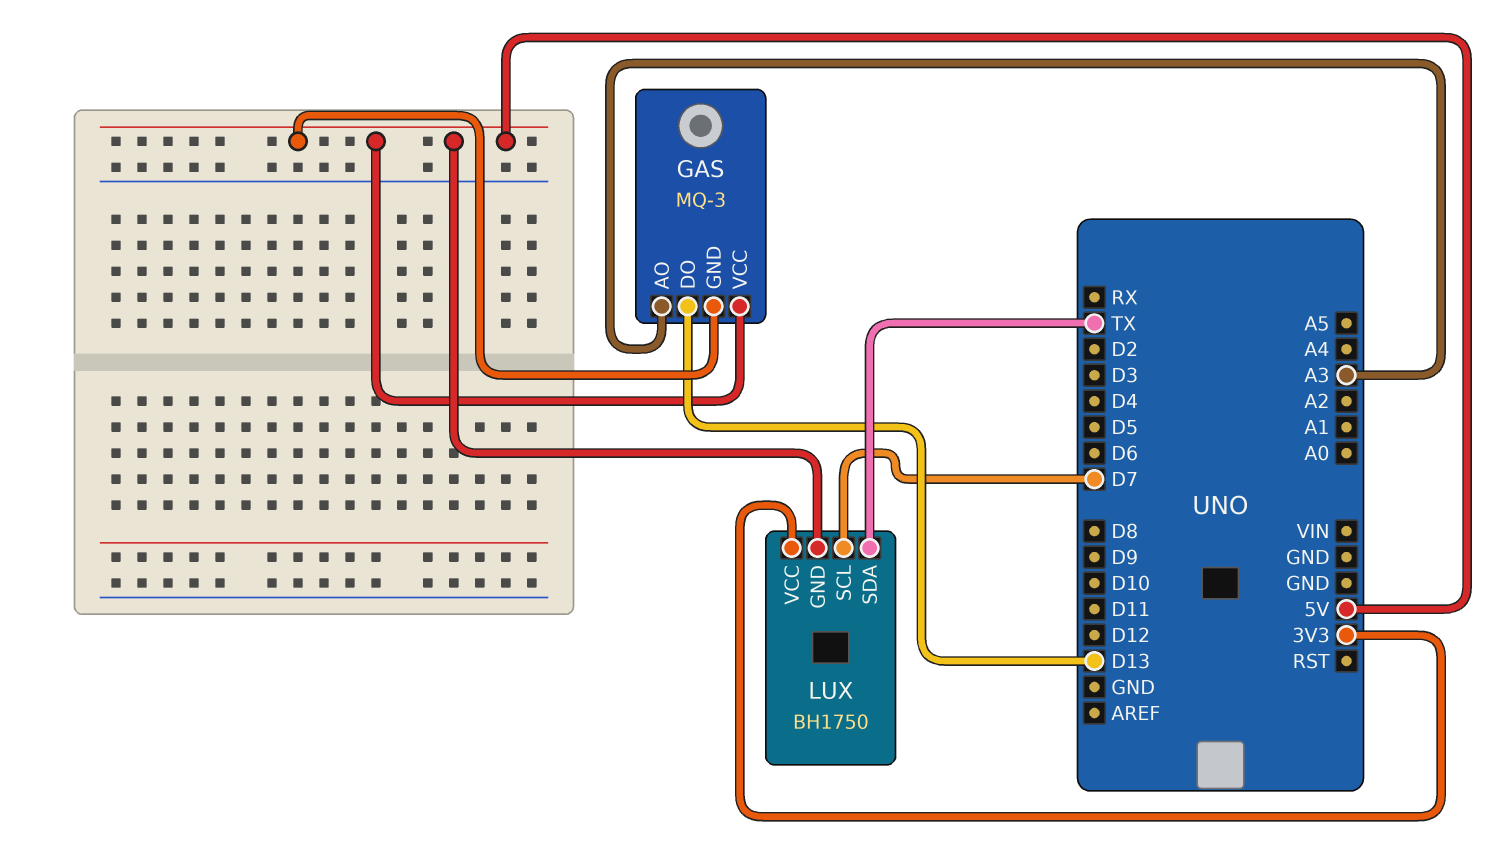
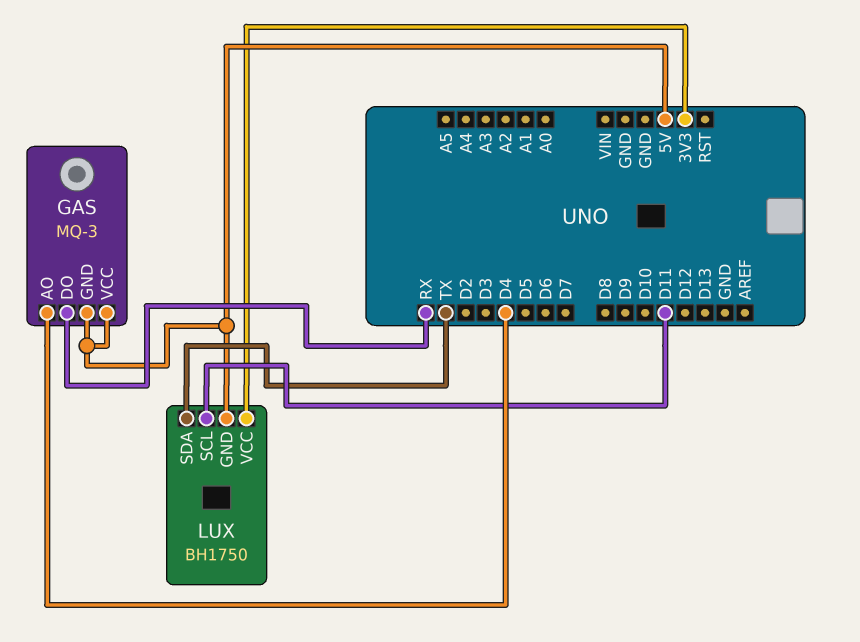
GAS pin AO: A3 -> D4
GAS pin DO: D13 -> RX
LUX pin SCL: D7 -> D11

